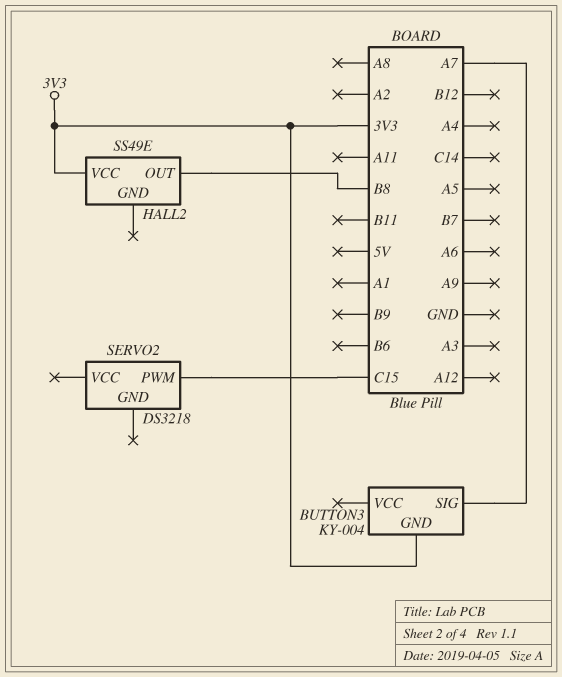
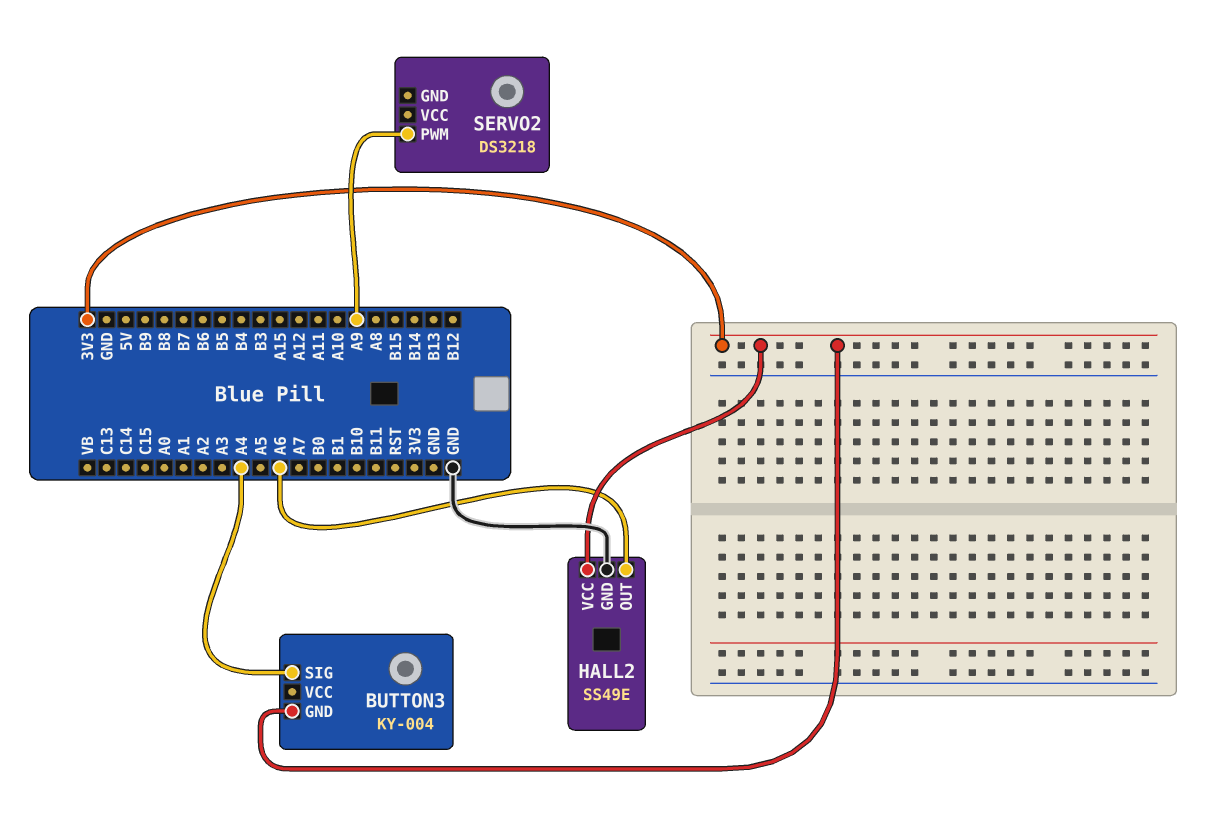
BUTTON3 pin SIG: A7 -> A4
HALL2 pin GND: none -> GND
HALL2 pin OUT: B8 -> A6
SERVO2 pin PWM: C15 -> A9

